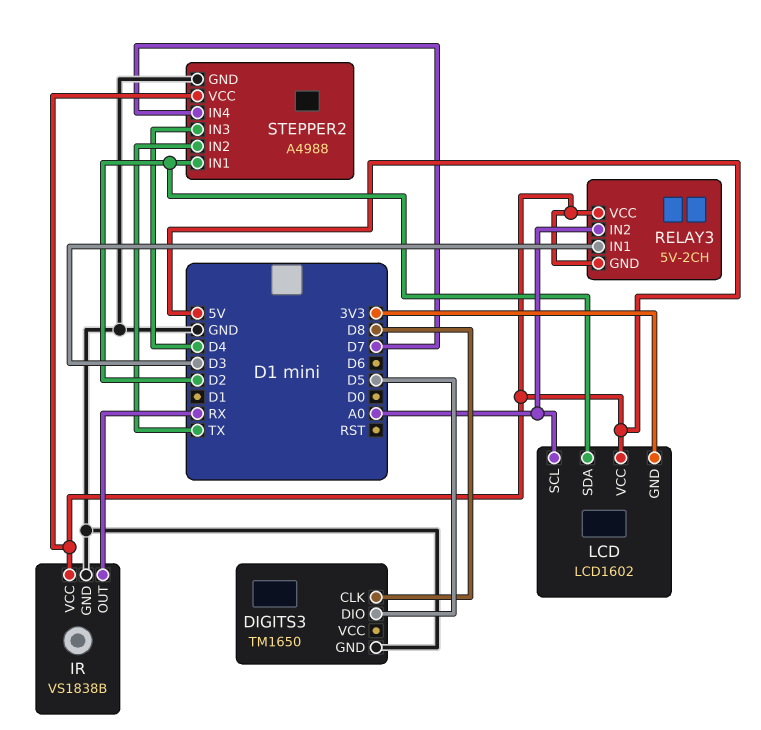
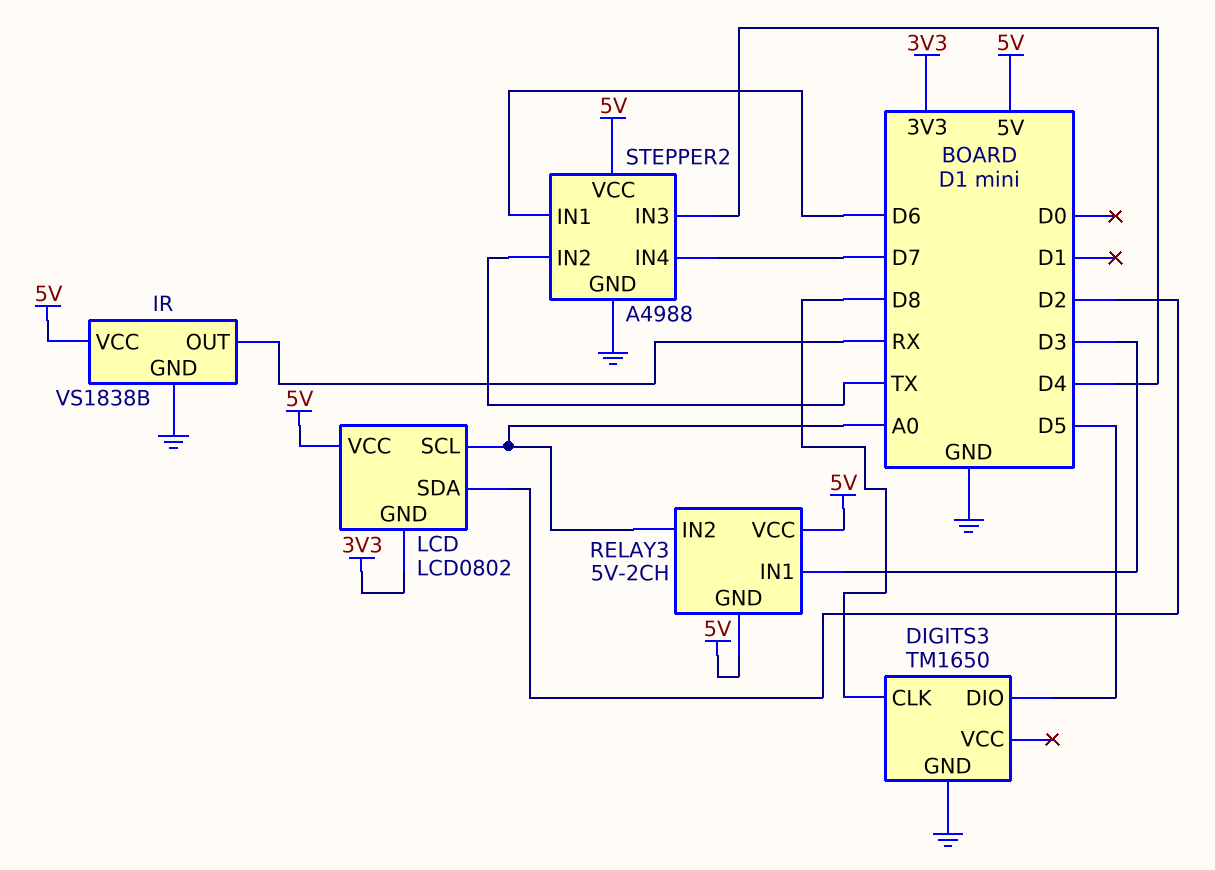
LCD: LCD1602 -> LCD0802
STEPPER2 pin IN1: D2 -> D6

